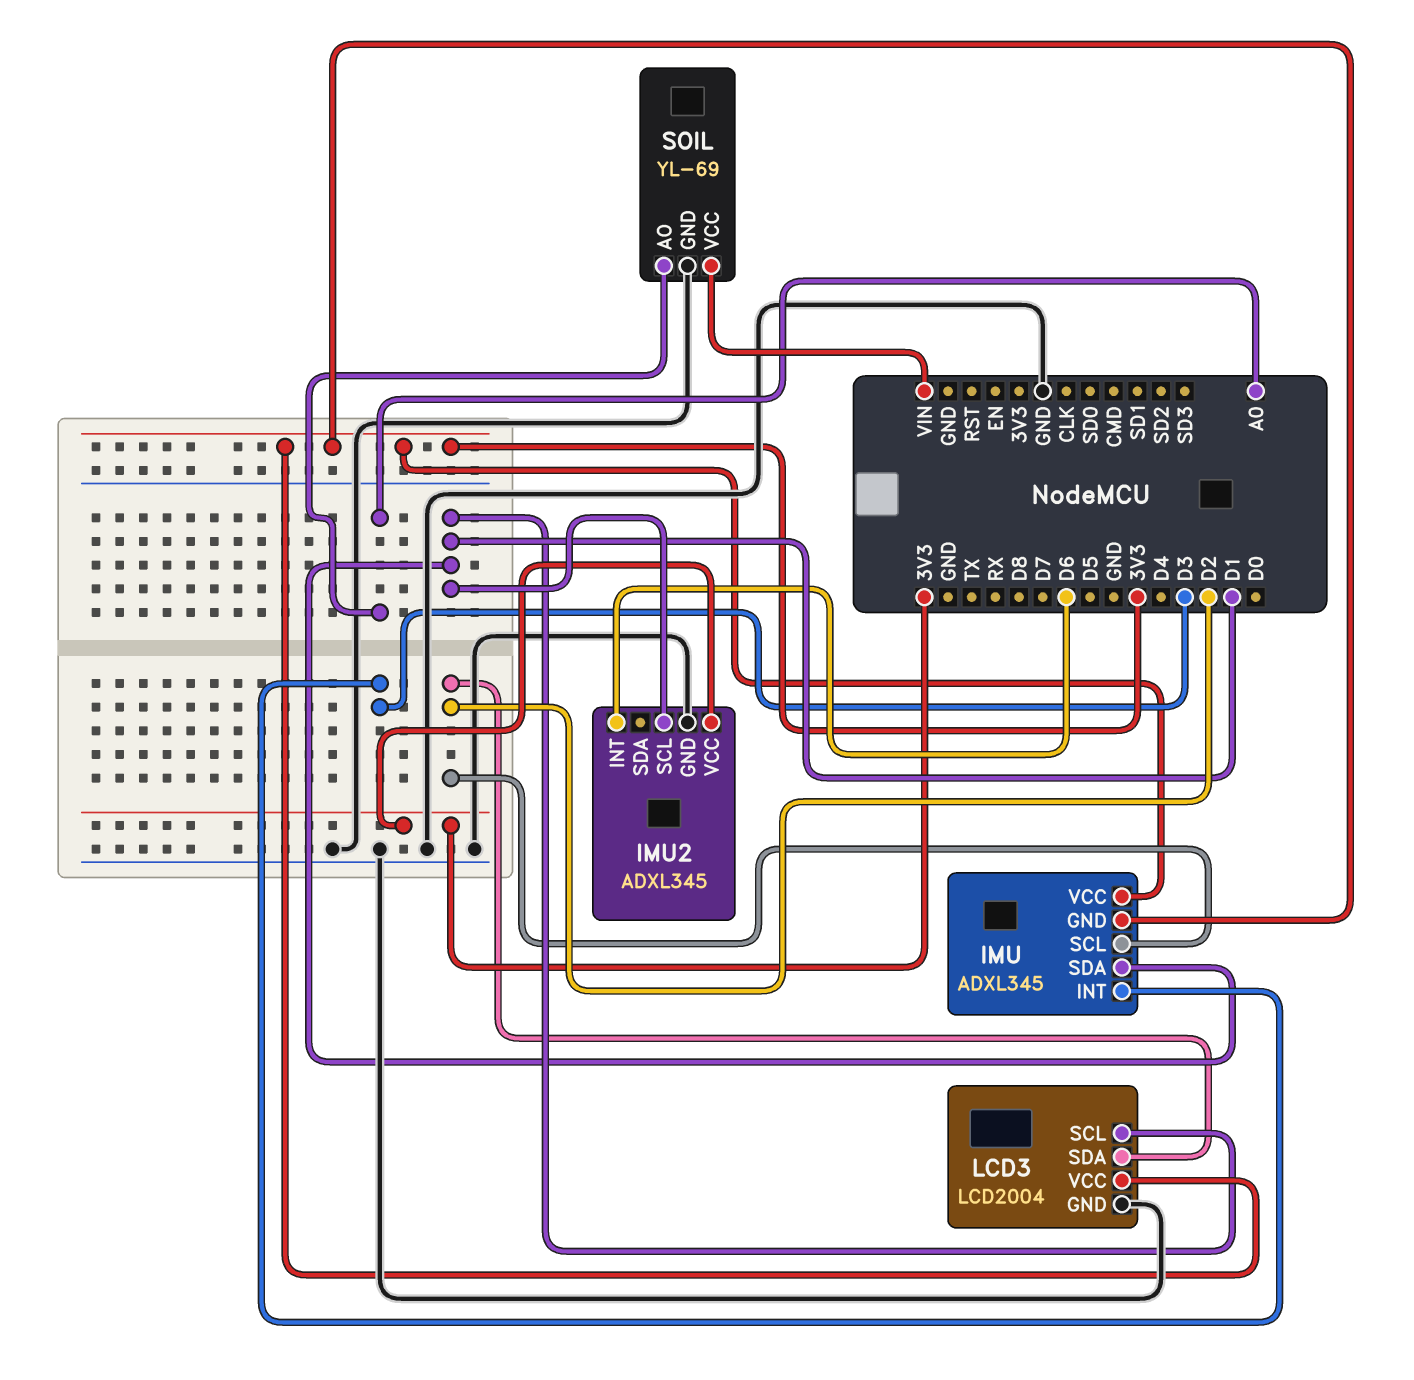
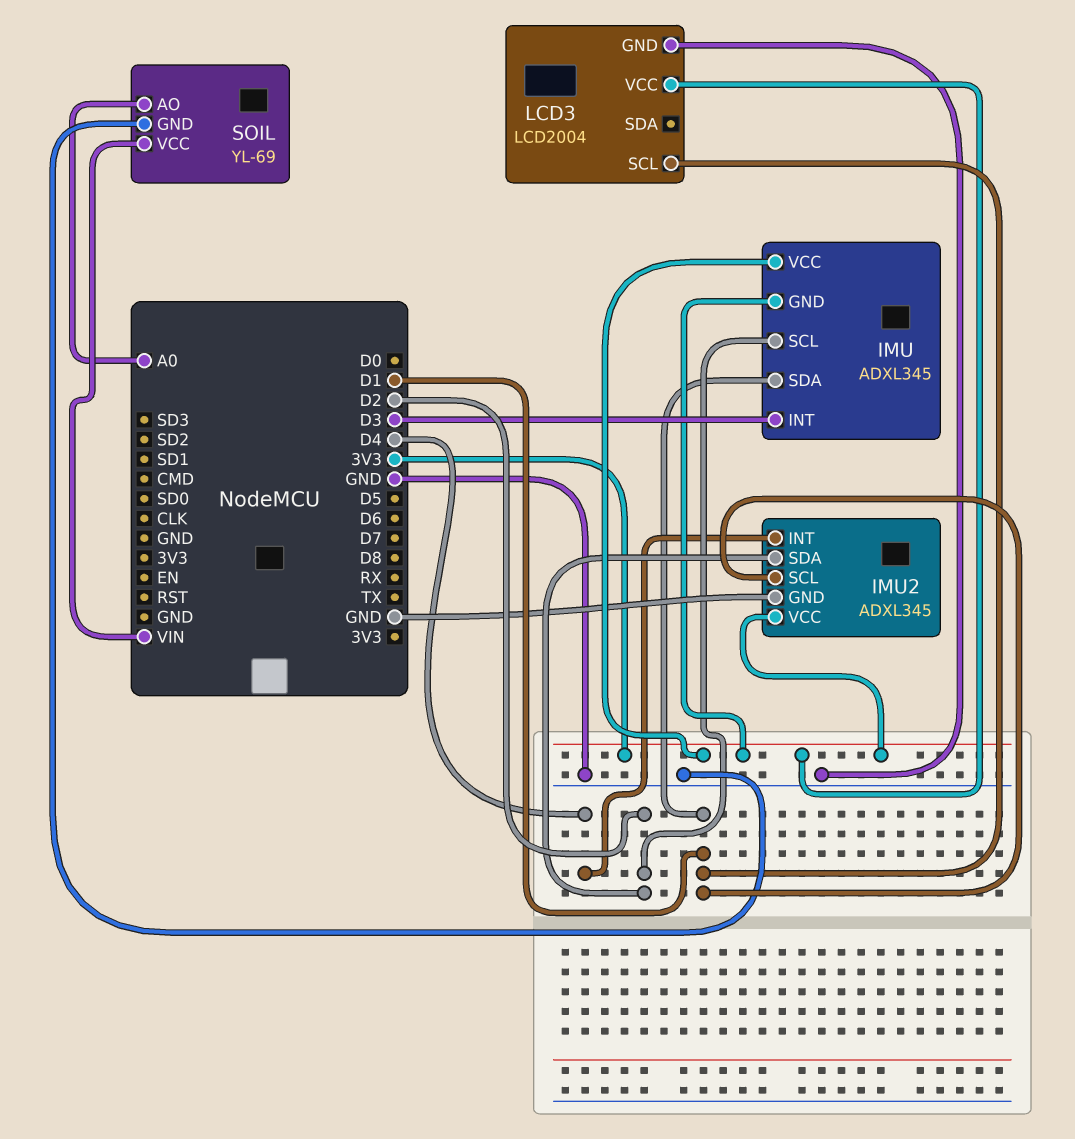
IMU2 pin INT: D6 -> D4
IMU2 pin SDA: none -> D2
LCD3 pin SDA: D2 -> none

